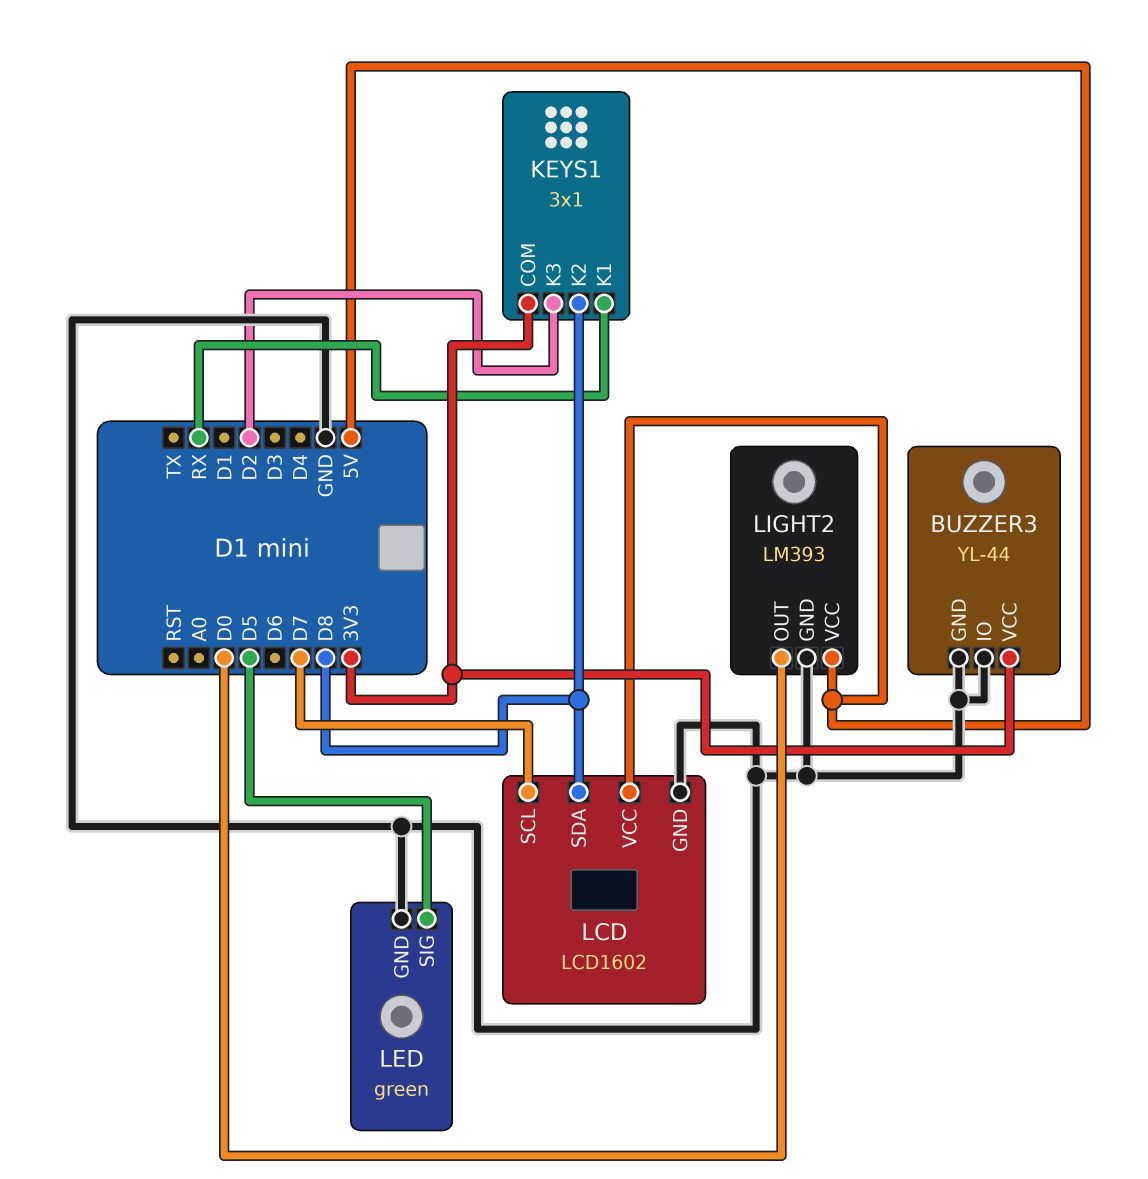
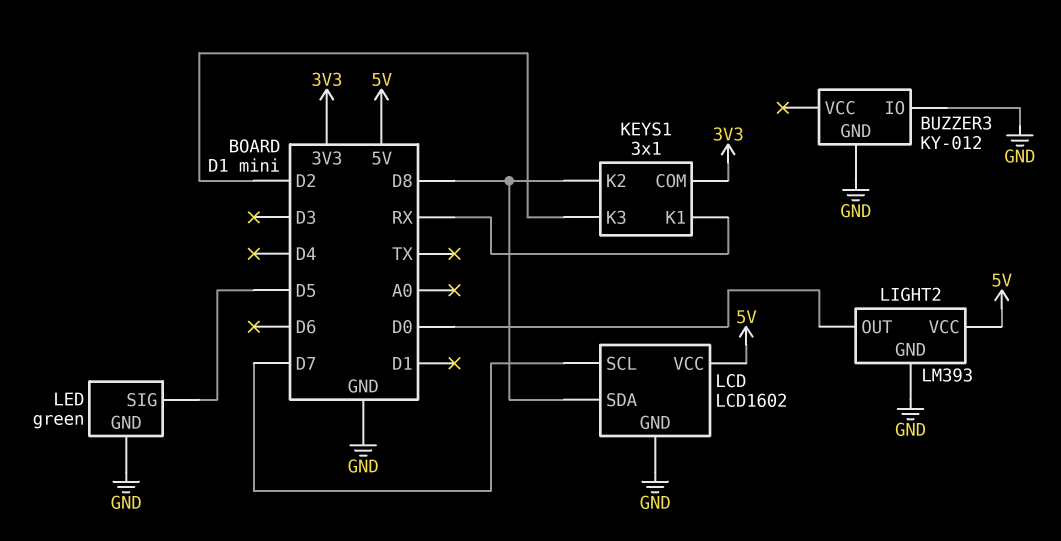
BUZZER3: YL-44 -> KY-012
BUZZER3 pin VCC: 3V3 -> none

